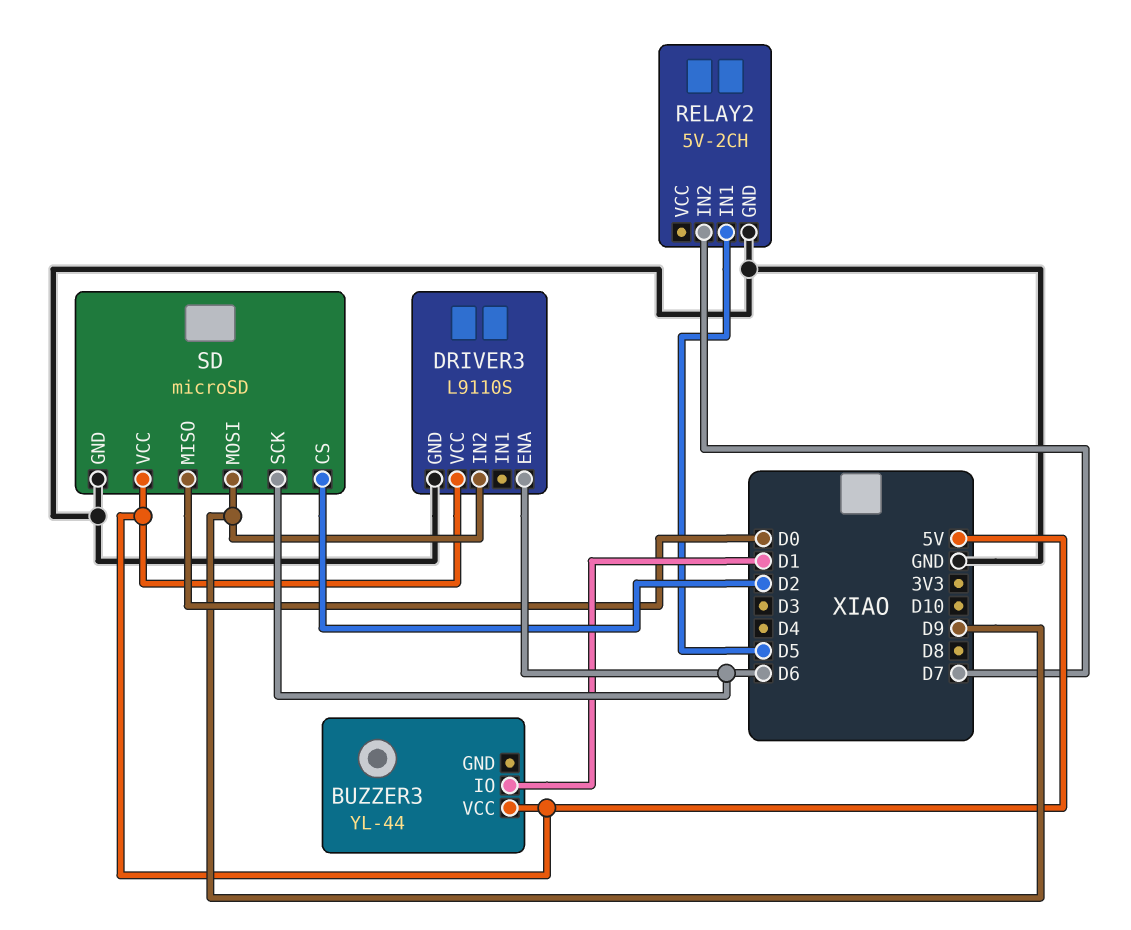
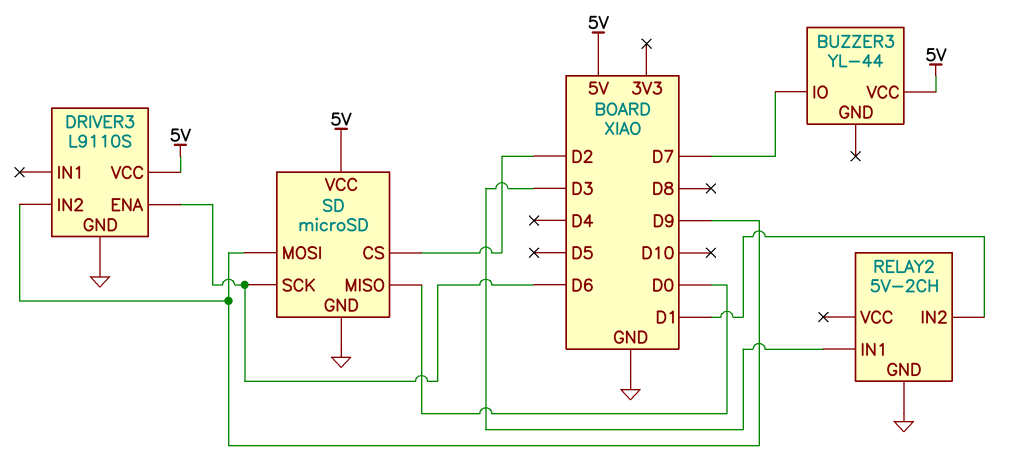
BUZZER3 pin IO: D1 -> D7
RELAY2 pin IN1: D5 -> D3
RELAY2 pin IN2: D7 -> D1

